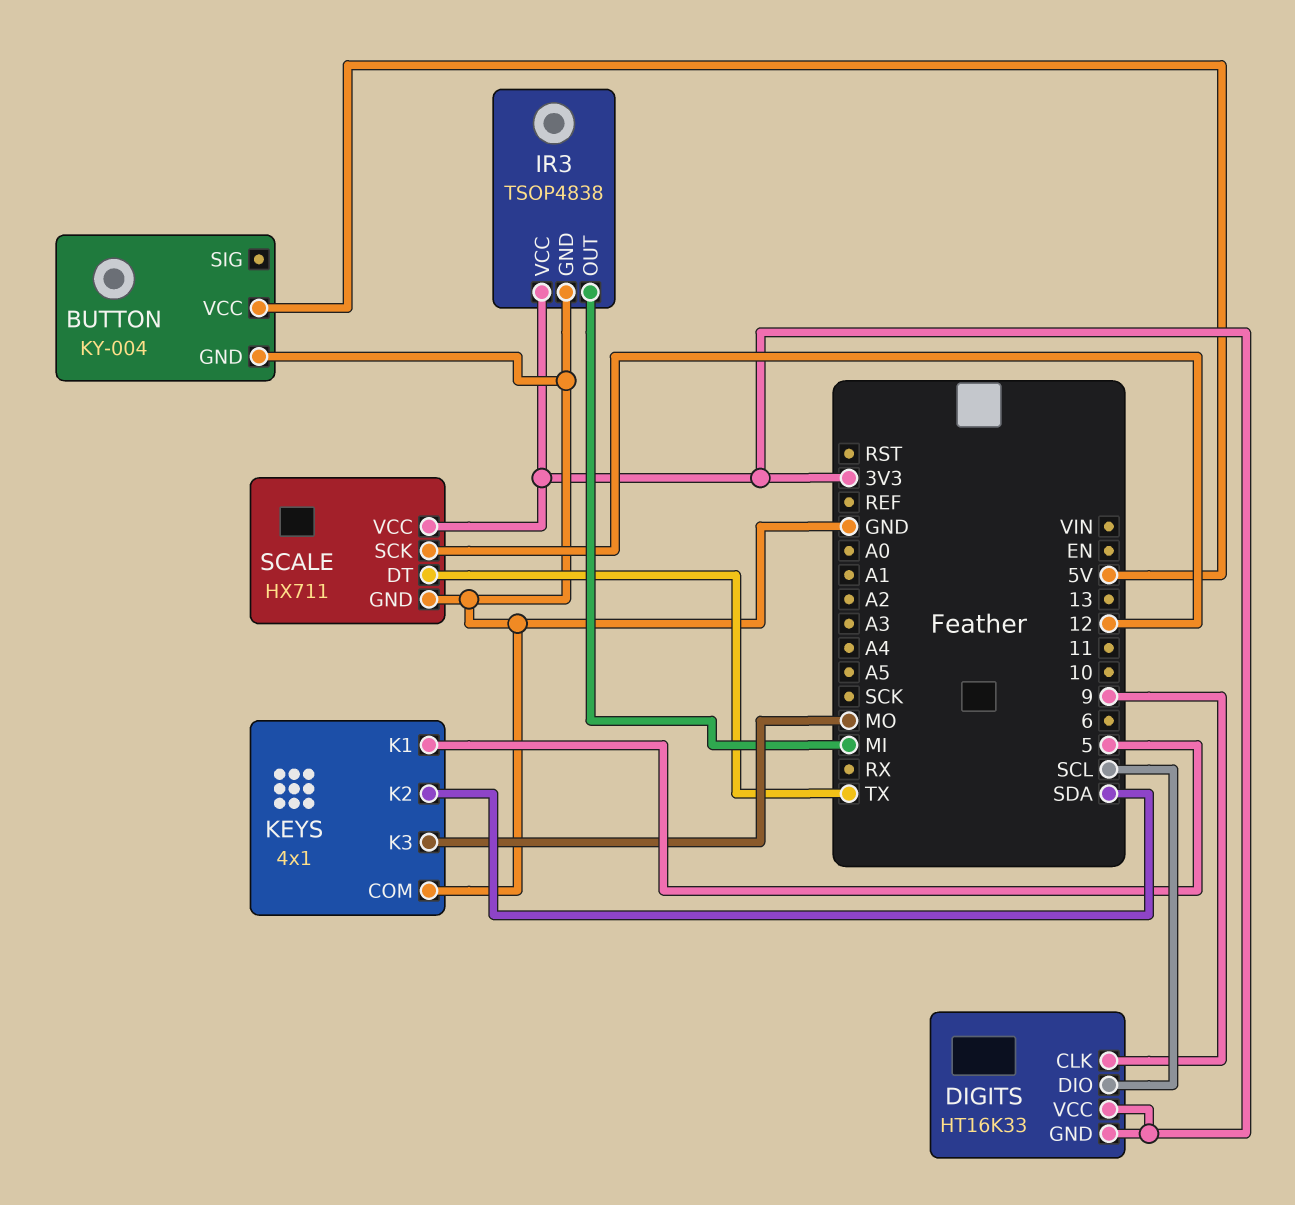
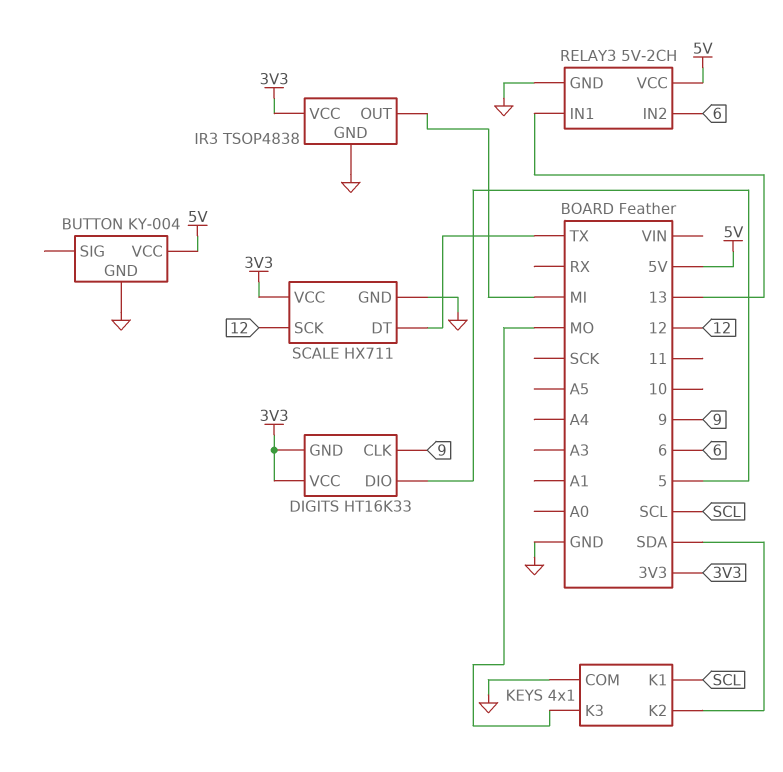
DIGITS pin DIO: SCL -> 5
KEYS pin K1: 5 -> SCL
RELAY3: none -> 5V-2CH
RELAY3 pin GND: none -> GND
RELAY3 pin IN1: none -> 13
RELAY3 pin IN2: none -> 6
RELAY3 pin VCC: none -> 5V

